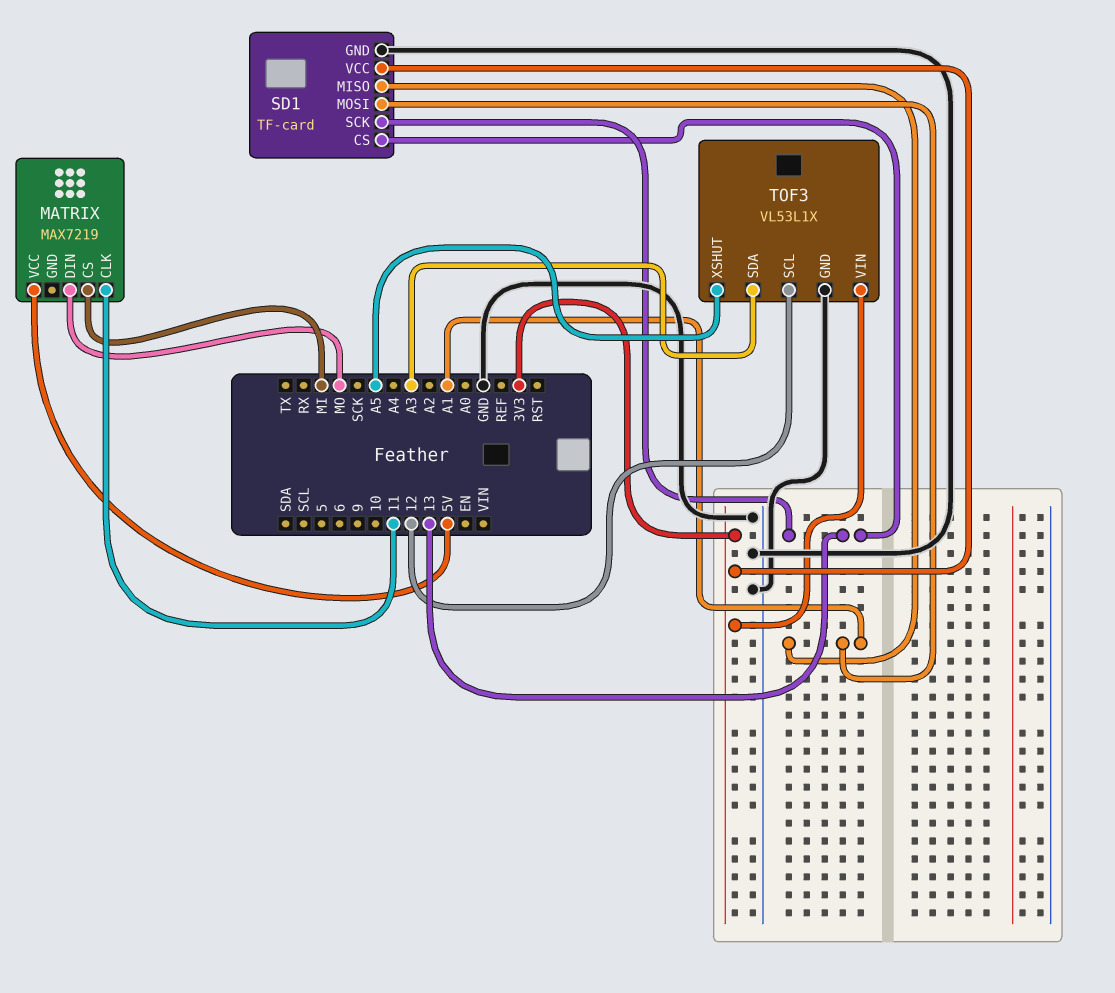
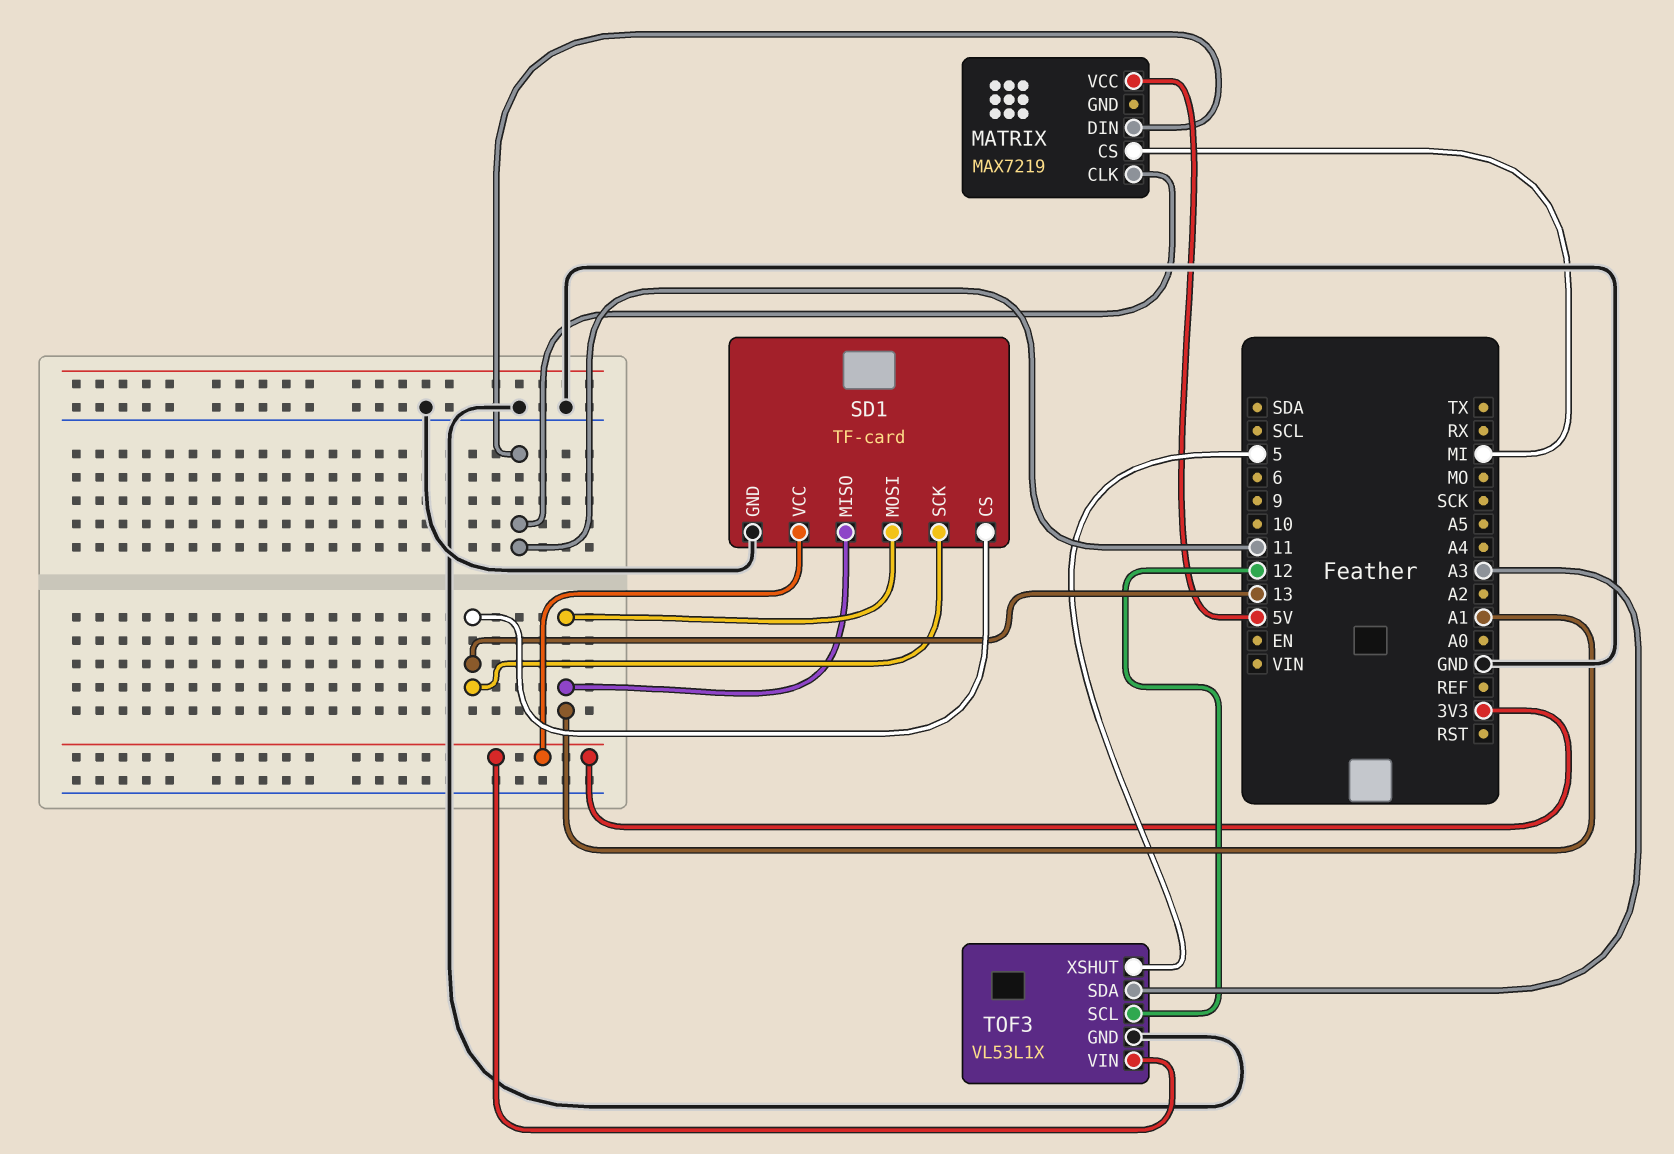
MATRIX pin DIN: MO -> 11
TOF3 pin XSHUT: A5 -> 5

